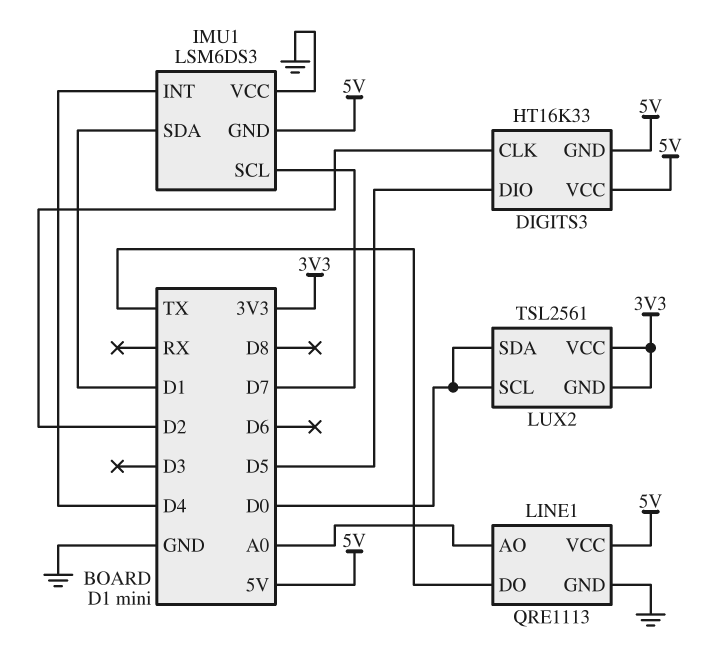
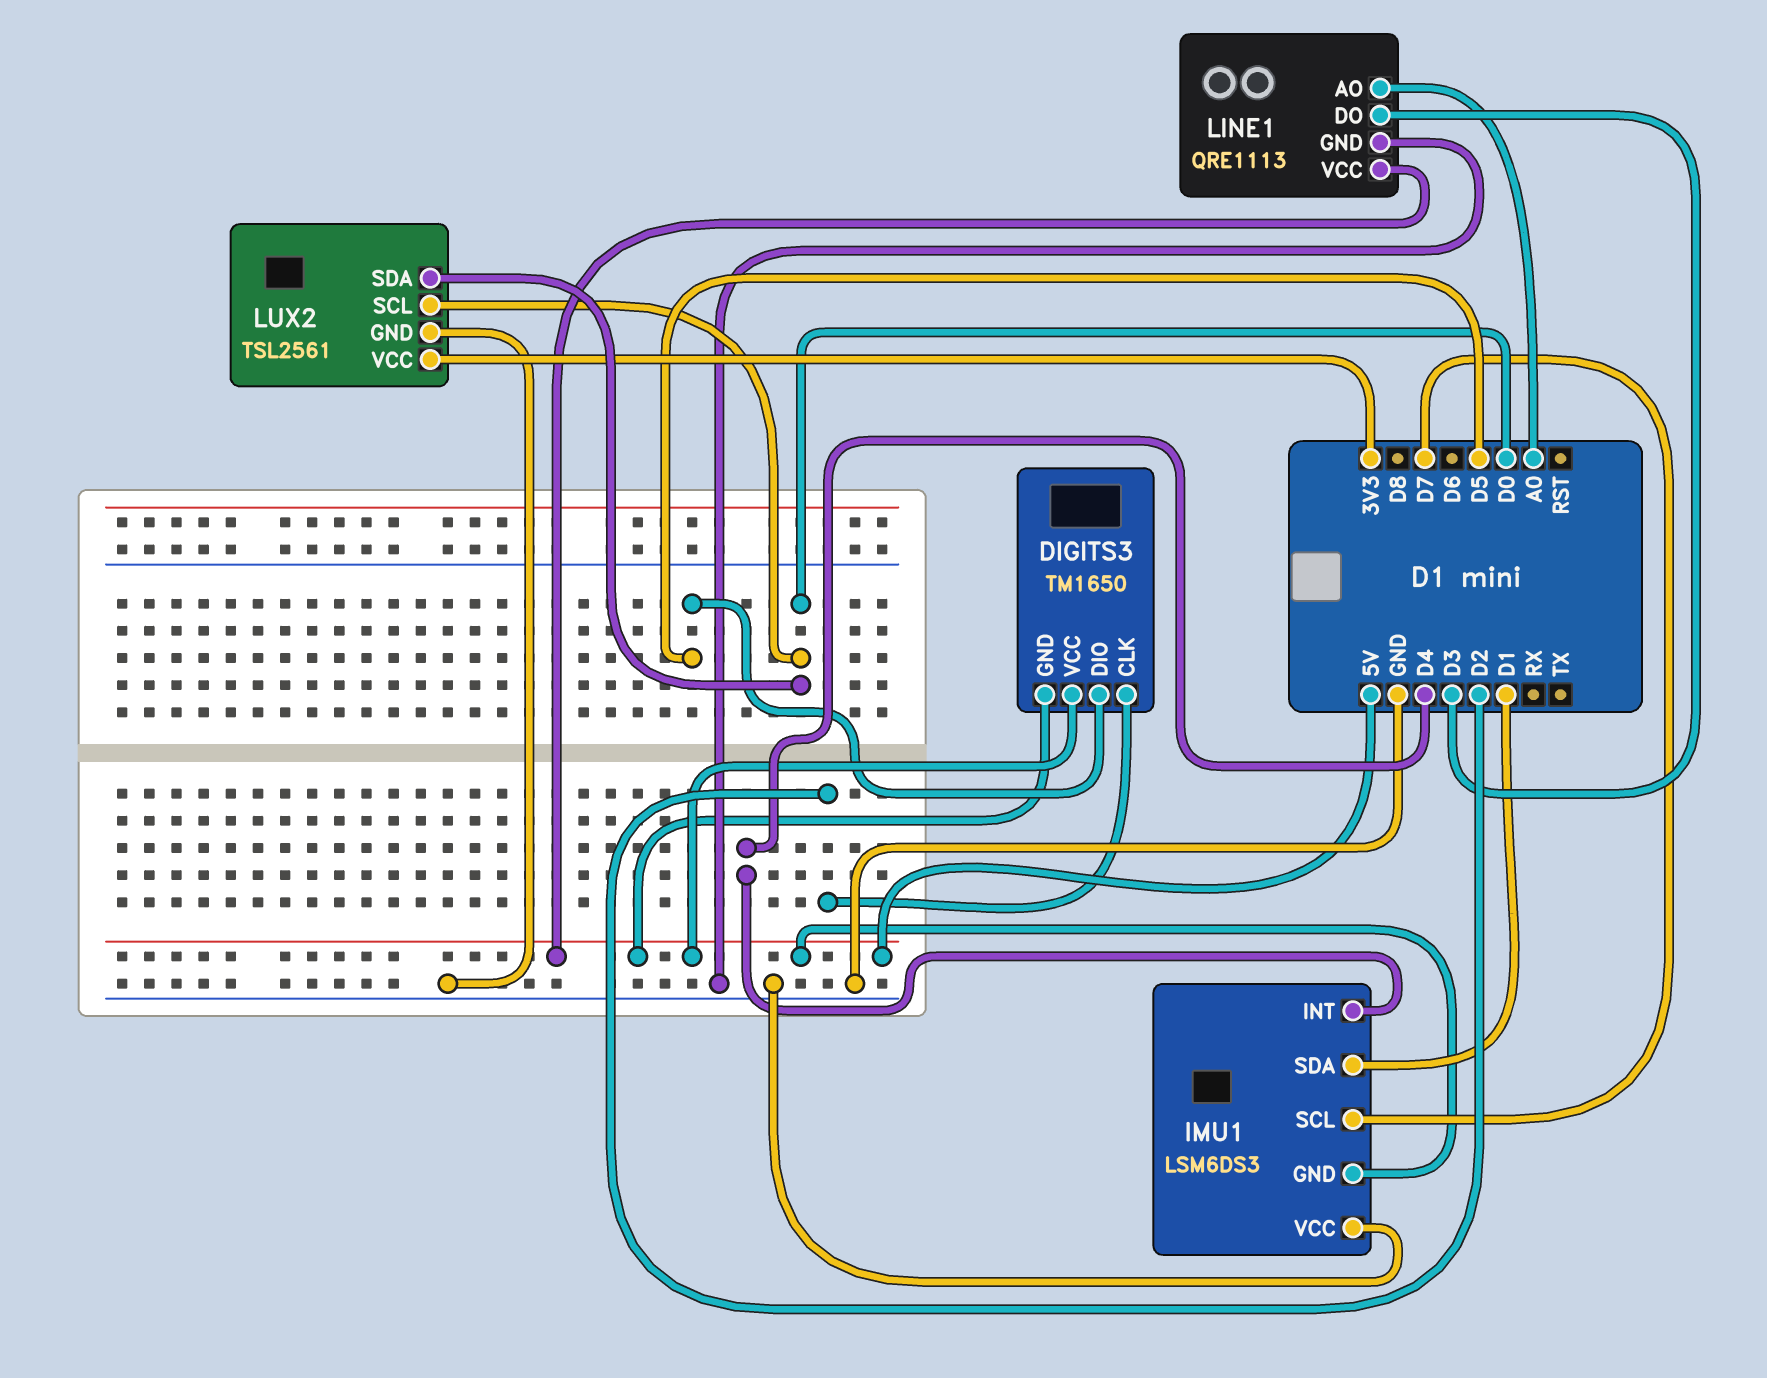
DIGITS3: HT16K33 -> TM1650
LINE1 pin DO: TX -> D3
LUX2 pin GND: 3V3 -> GND

